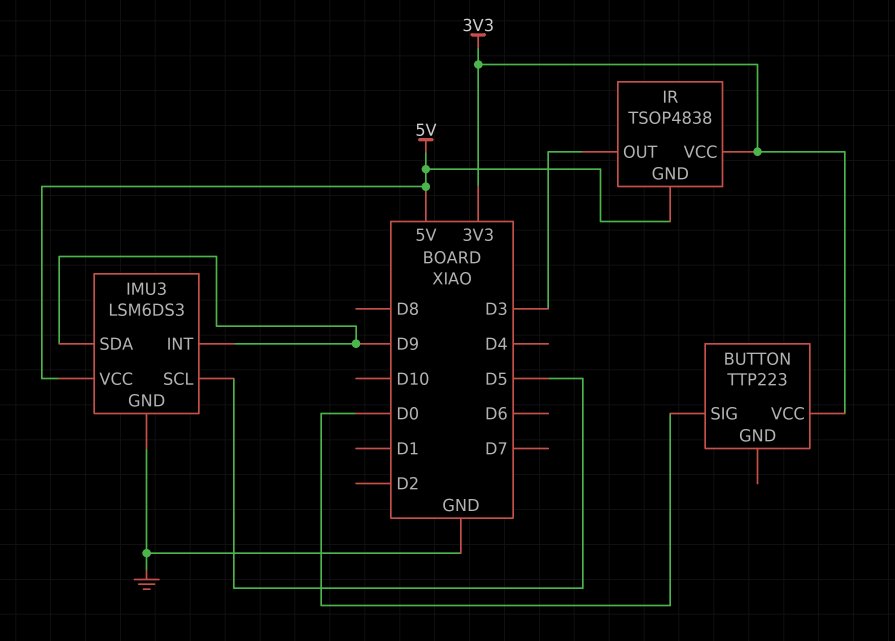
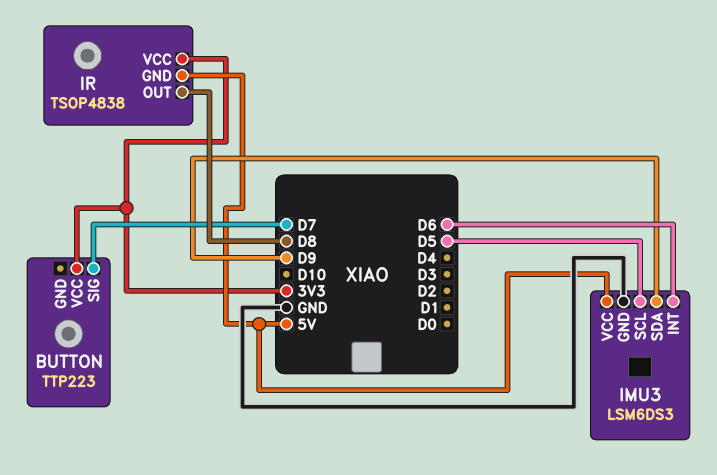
BUTTON pin SIG: D0 -> D7
IMU3 pin INT: D9 -> D6
IR pin OUT: D3 -> D8

